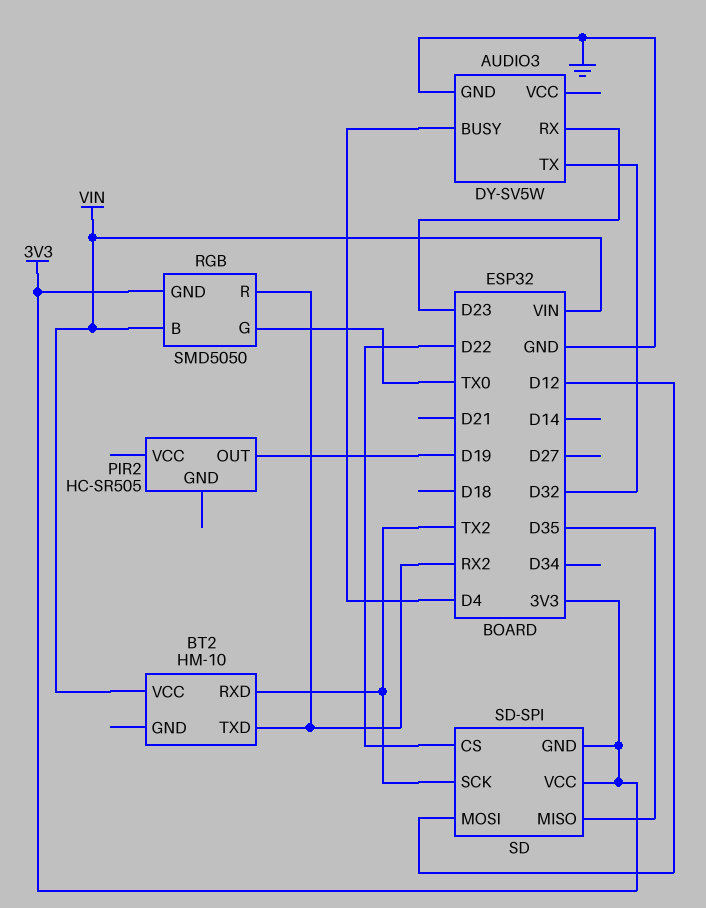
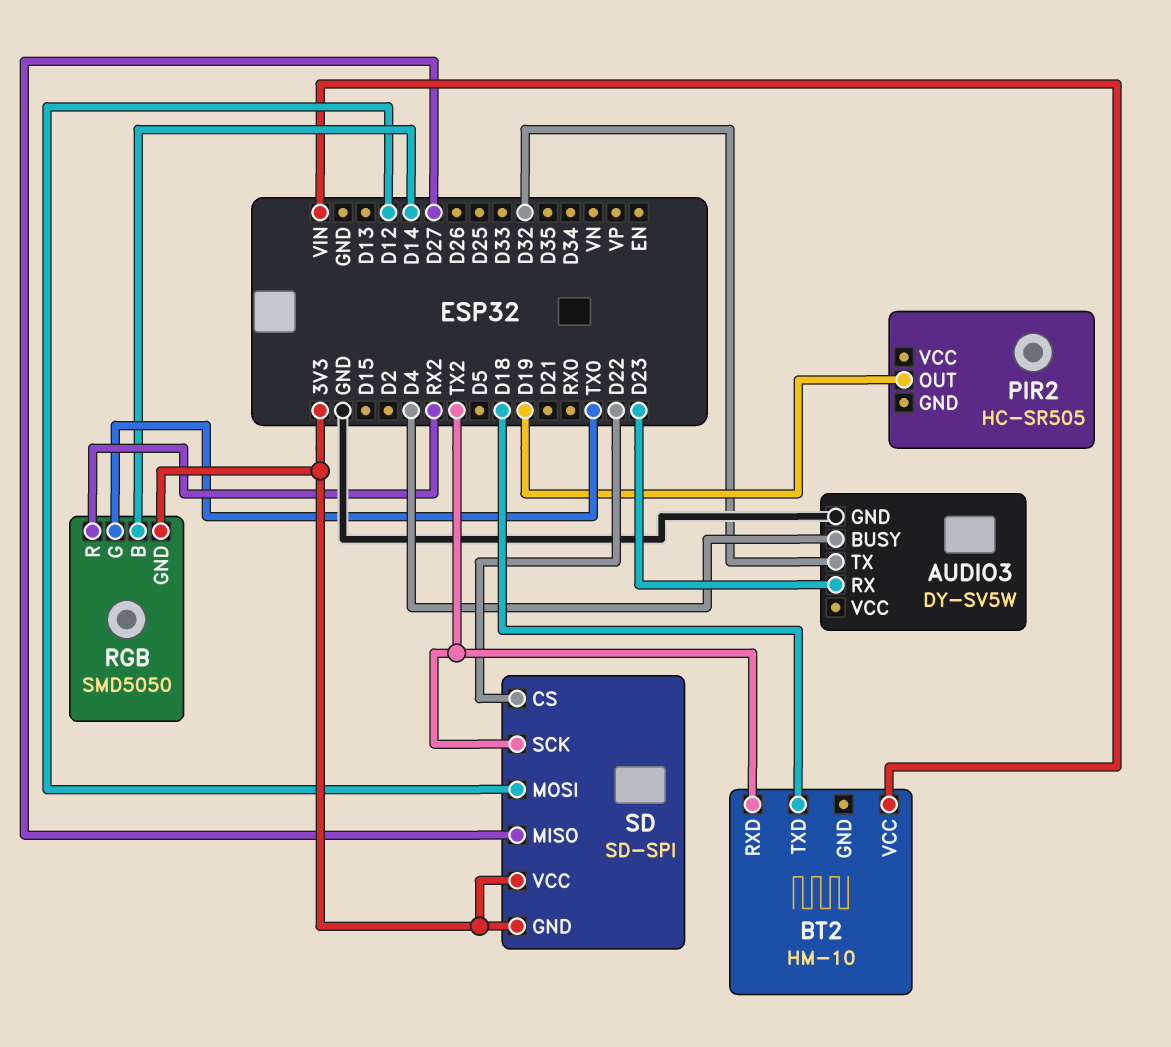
BT2 pin TXD: RX2 -> D18
RGB pin B: VIN -> D14
SD pin MISO: D35 -> D27

